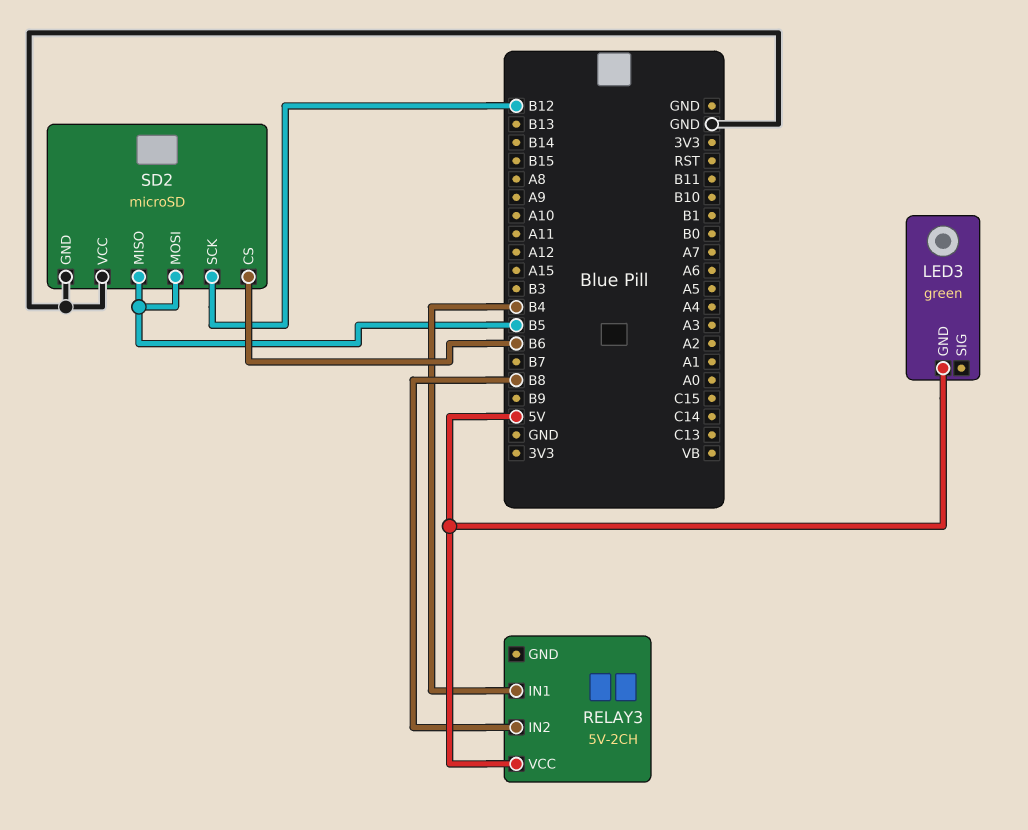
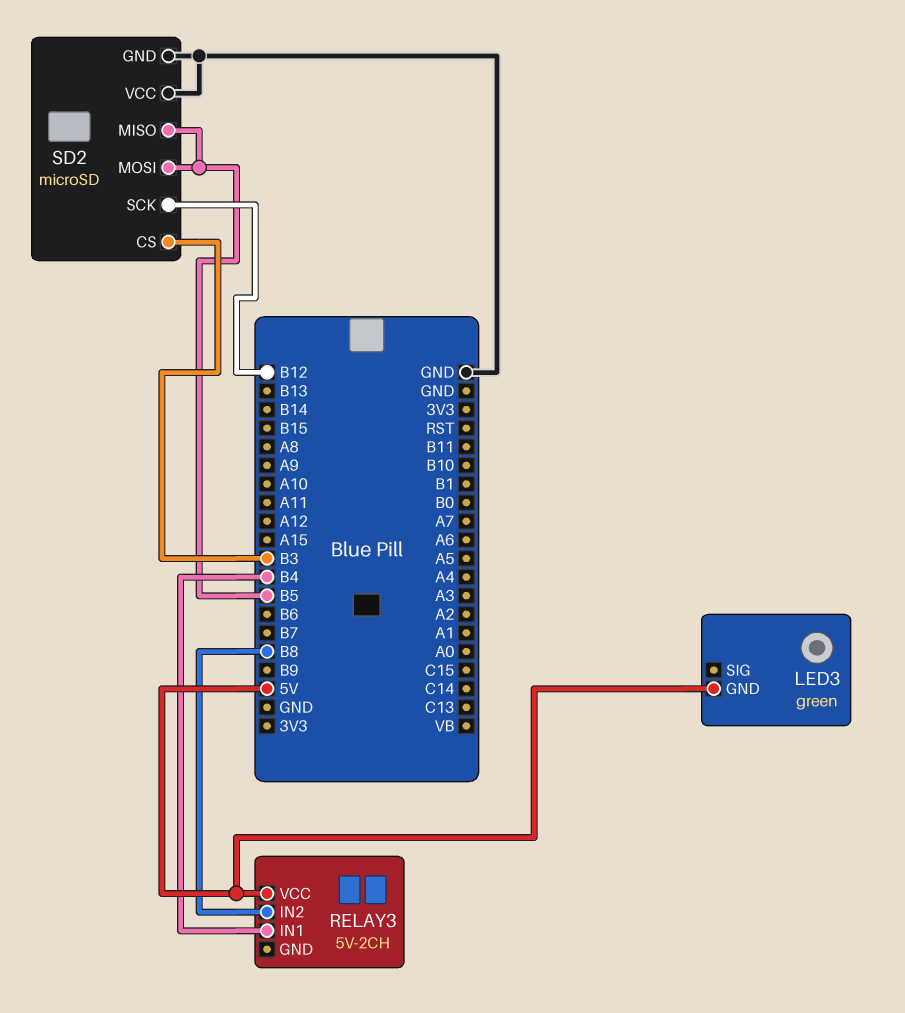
SD2 pin CS: B6 -> B3

